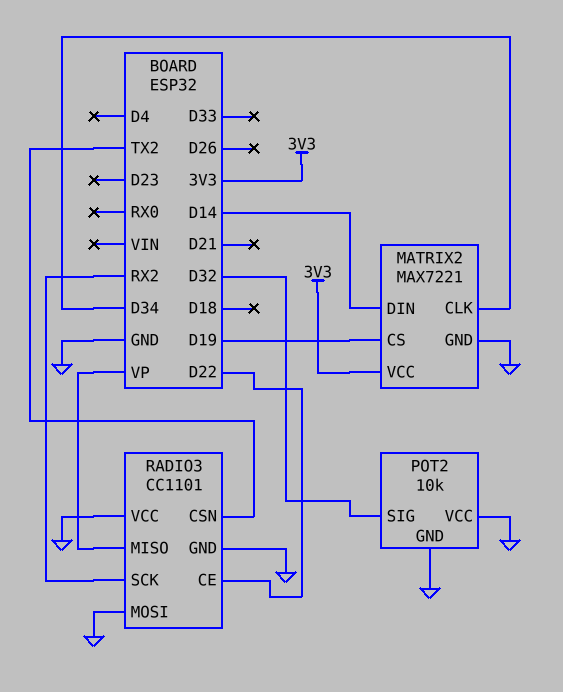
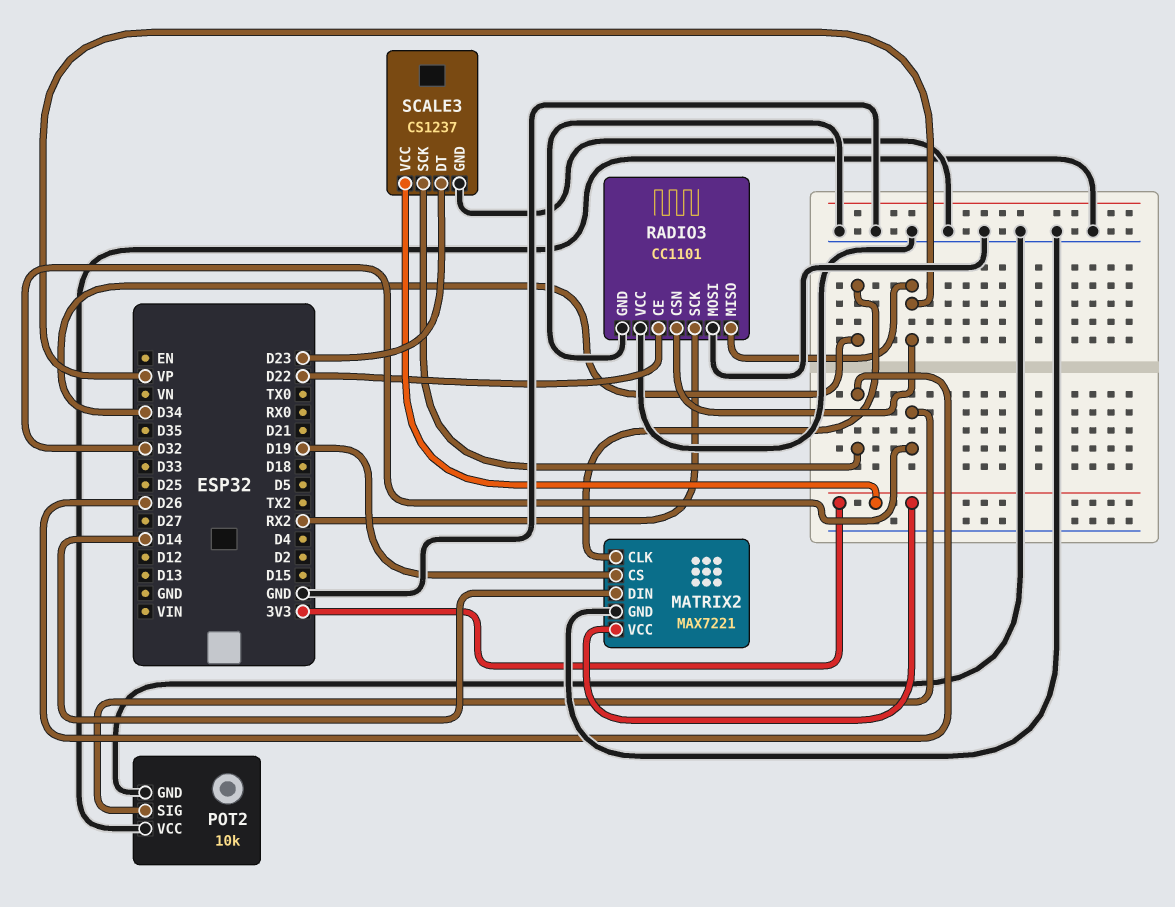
RADIO3 pin CSN: TX2 -> VP
SCALE3: none -> CS1237
SCALE3 pin DT: none -> D23
SCALE3 pin GND: none -> GND
SCALE3 pin SCK: none -> D26
SCALE3 pin VCC: none -> 3V3

